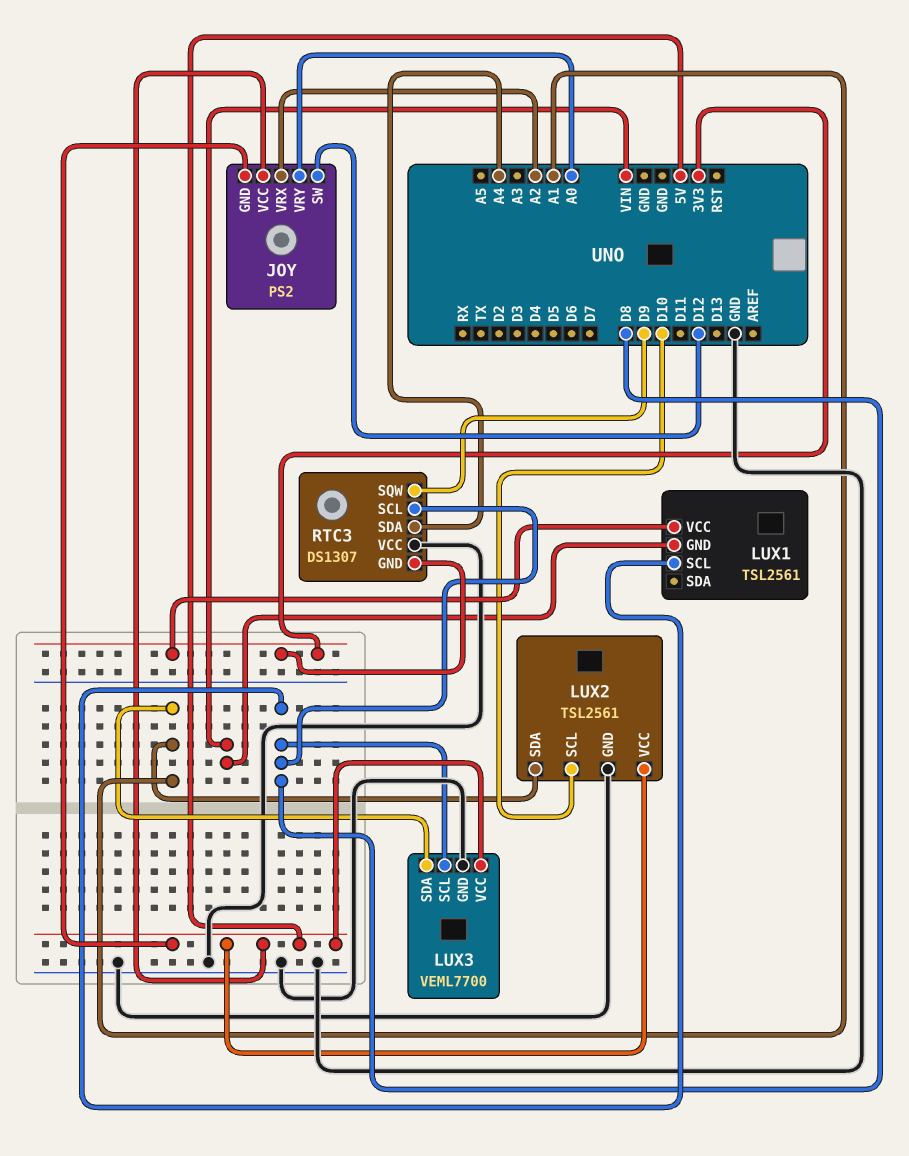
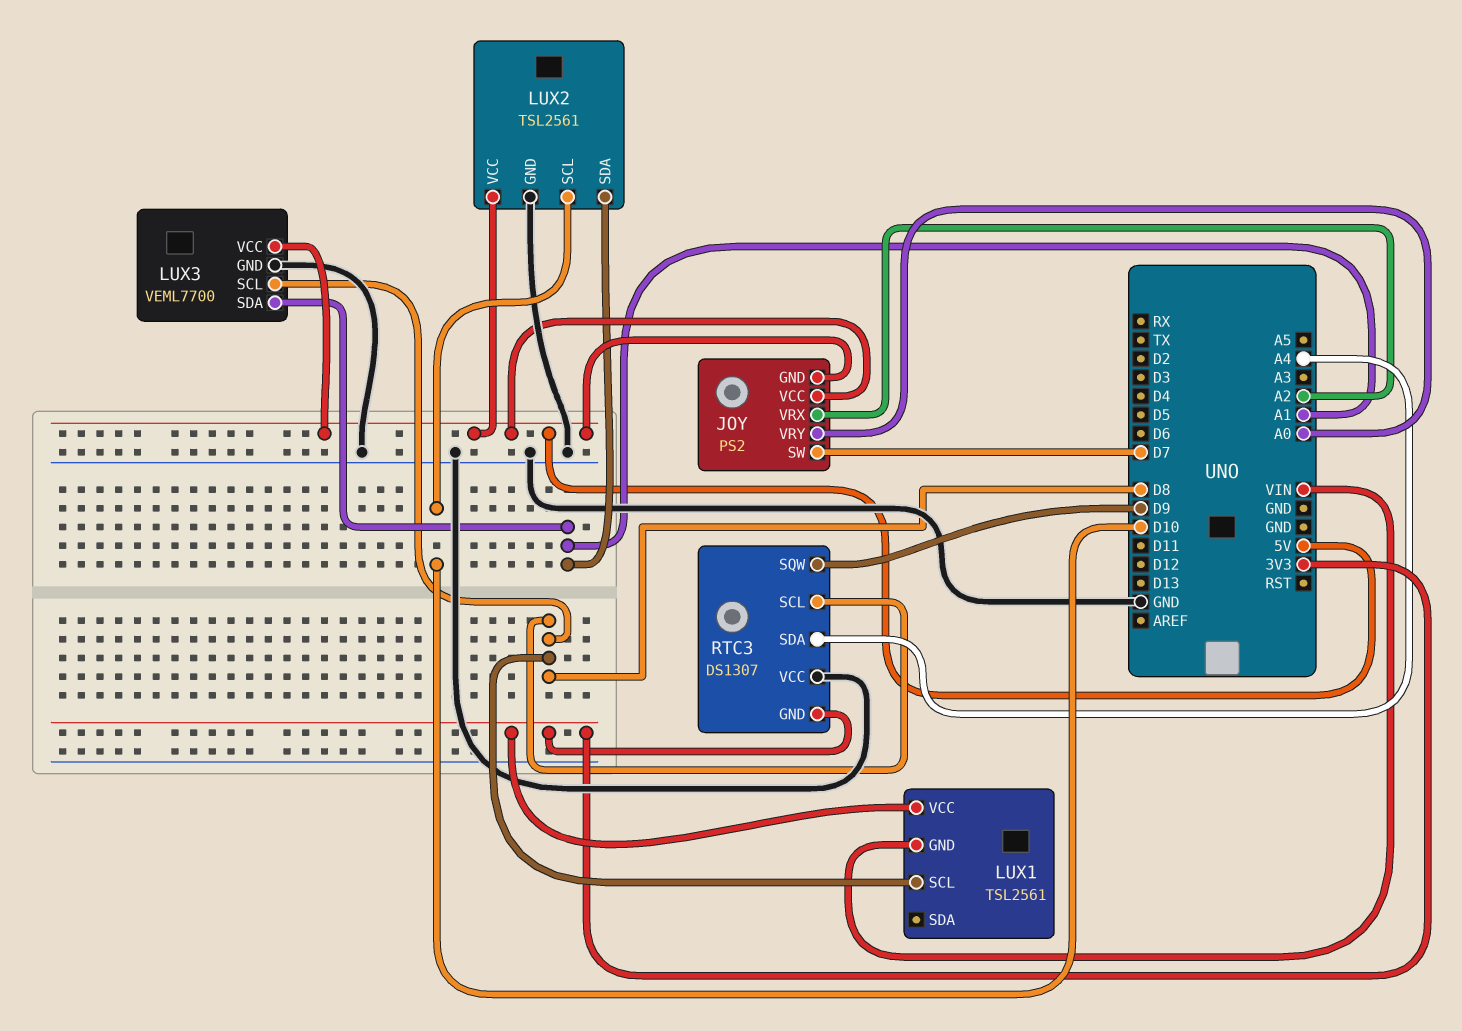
JOY pin SW: D12 -> D7

